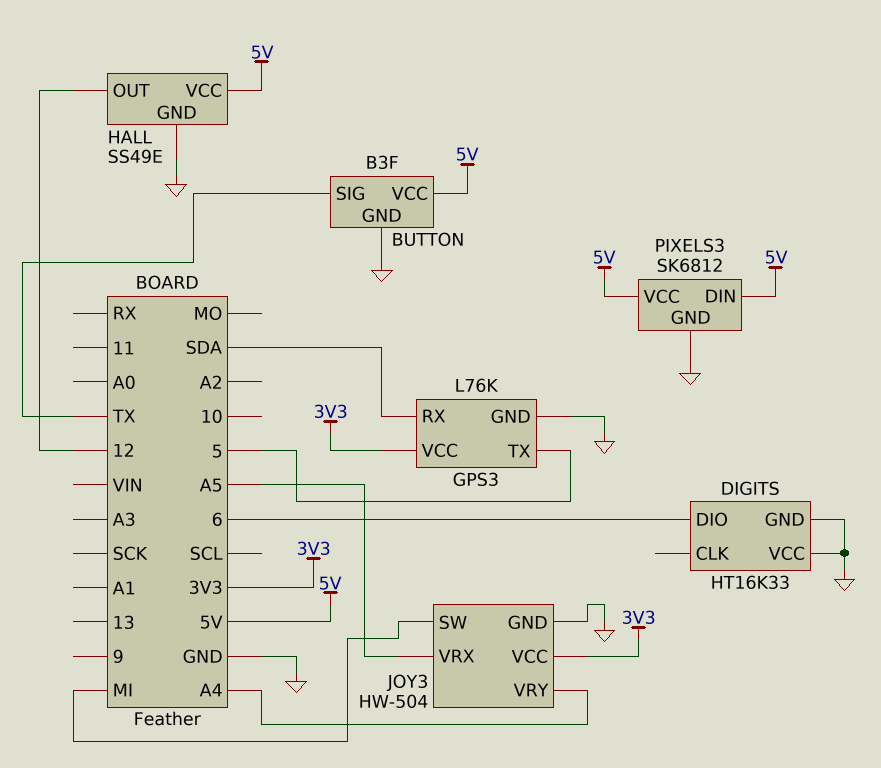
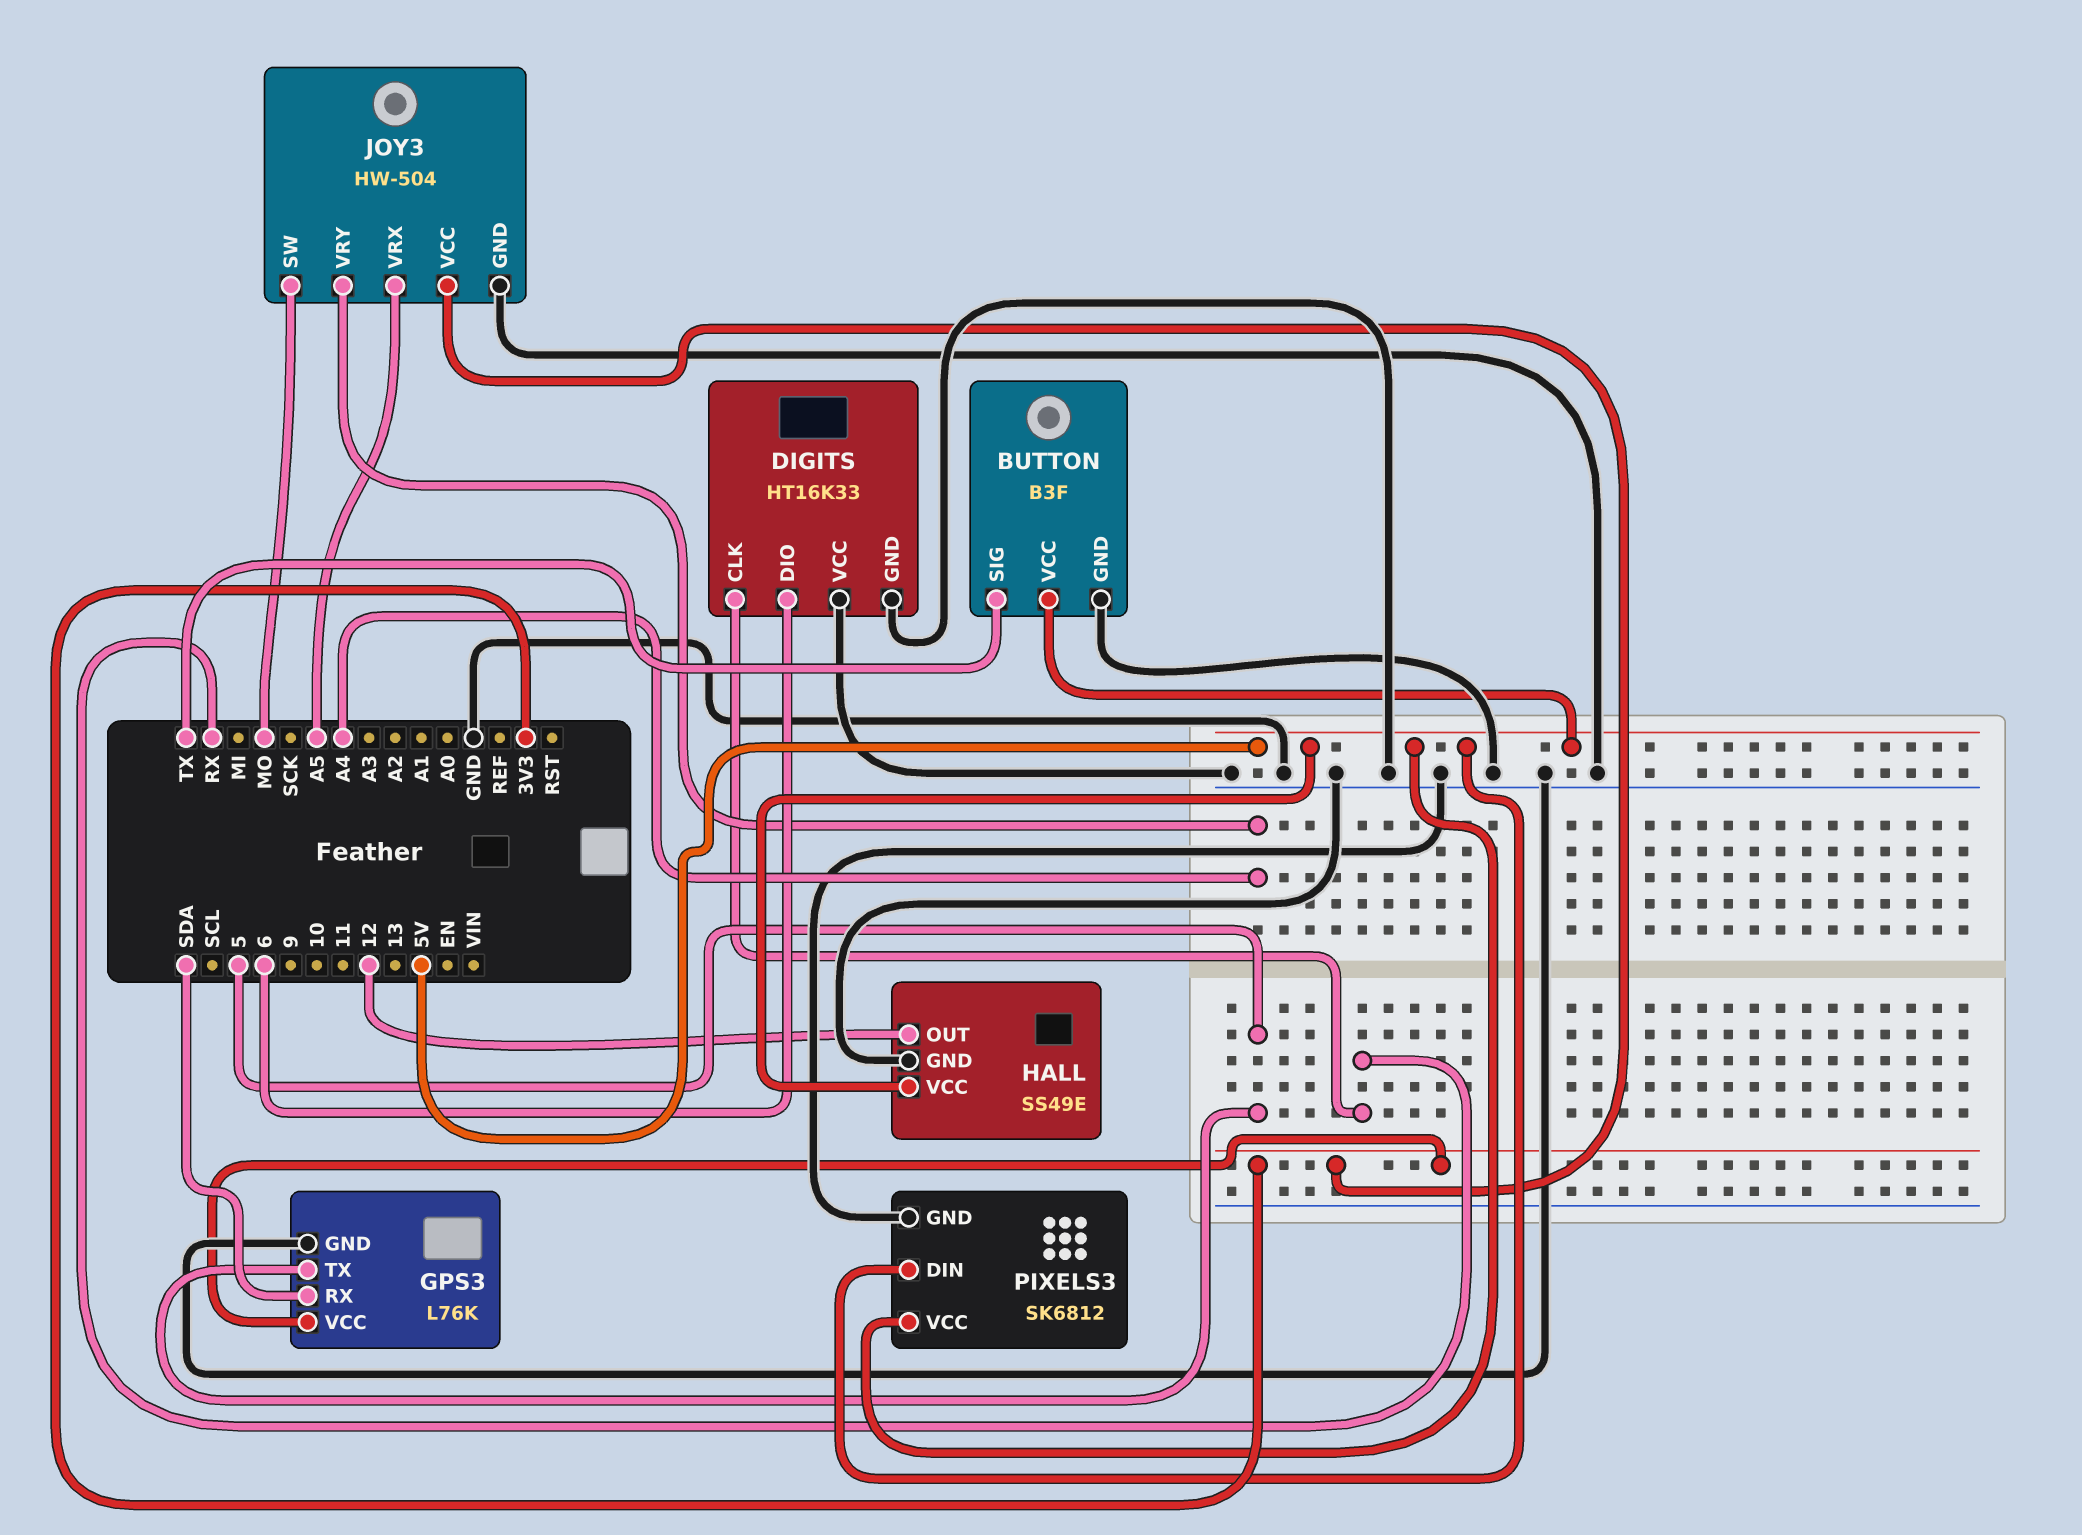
DIGITS pin CLK: none -> RX
JOY3 pin SW: MI -> MO

